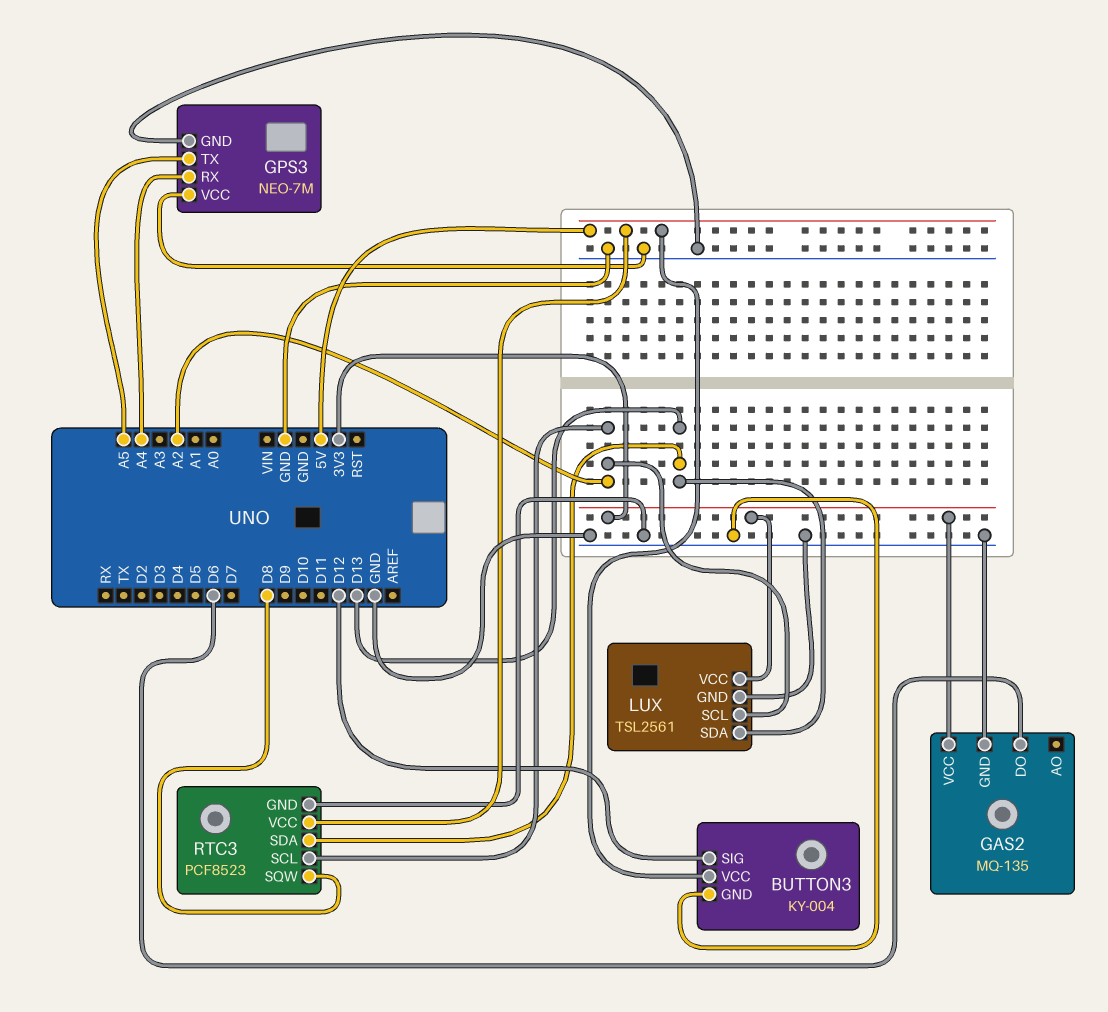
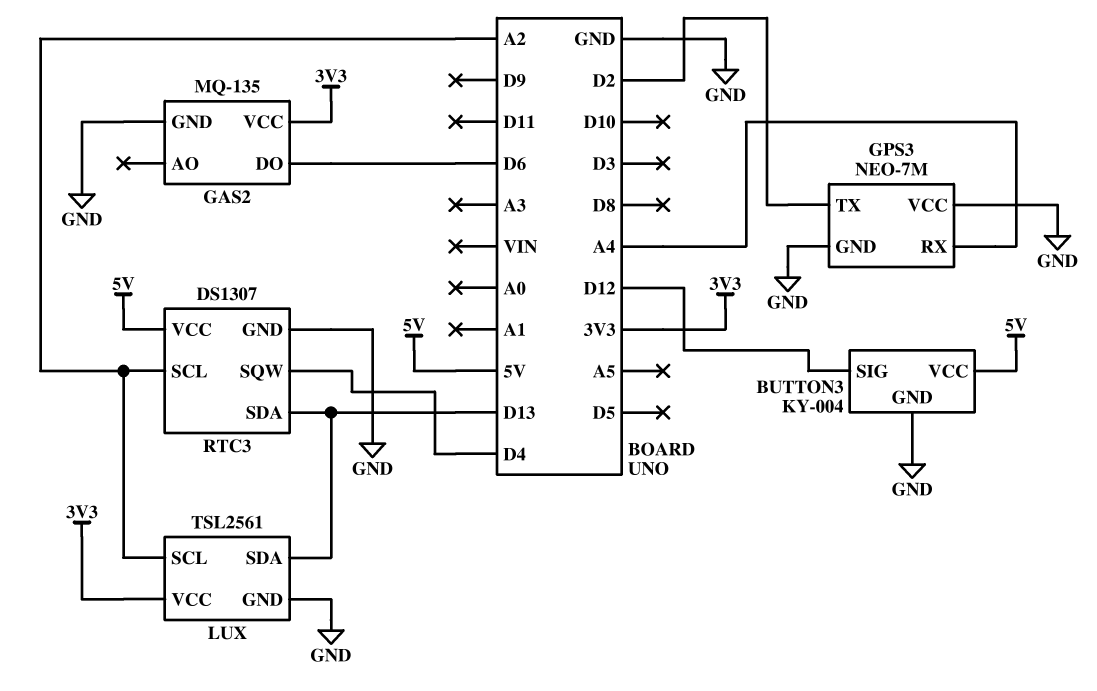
GPS3 pin TX: A5 -> D2
RTC3: PCF8523 -> DS1307
RTC3 pin SQW: D8 -> D4

